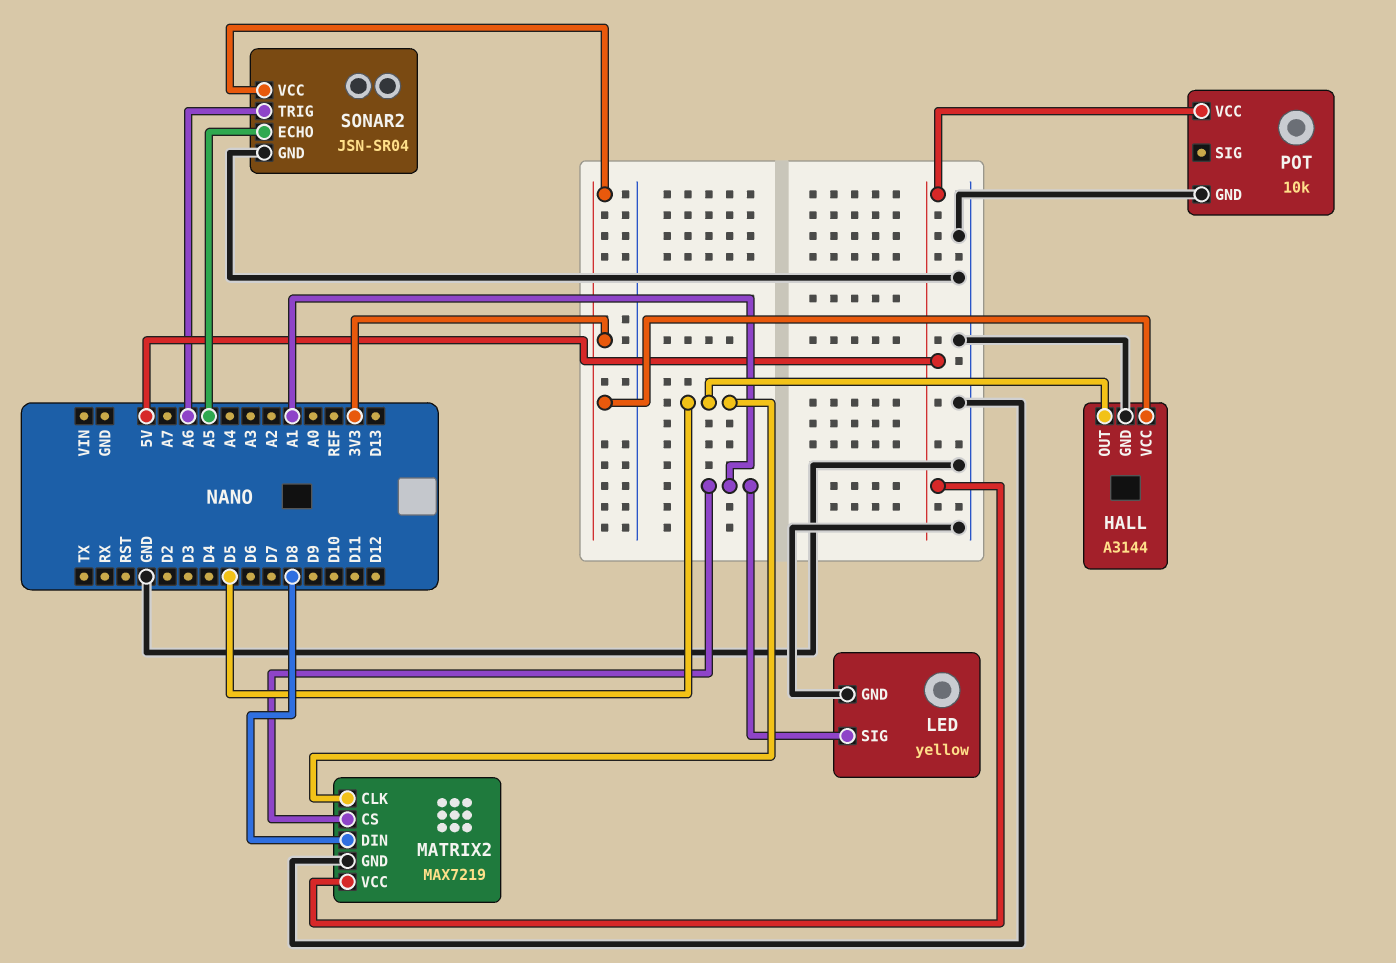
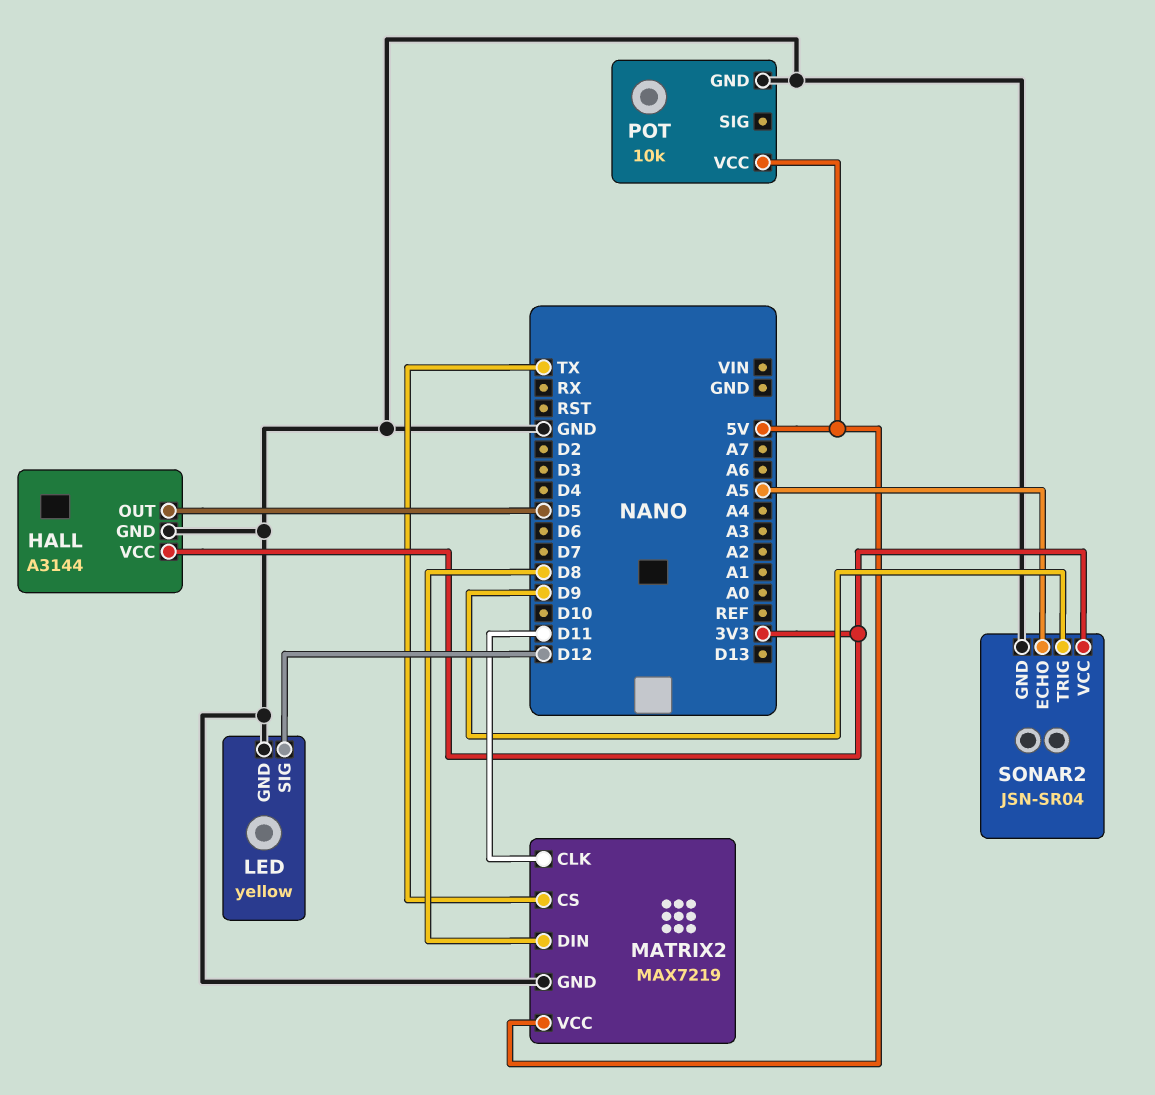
LED pin SIG: A1 -> D12
MATRIX2 pin CLK: D5 -> D11
MATRIX2 pin CS: A1 -> TX
SONAR2 pin TRIG: A6 -> D9

